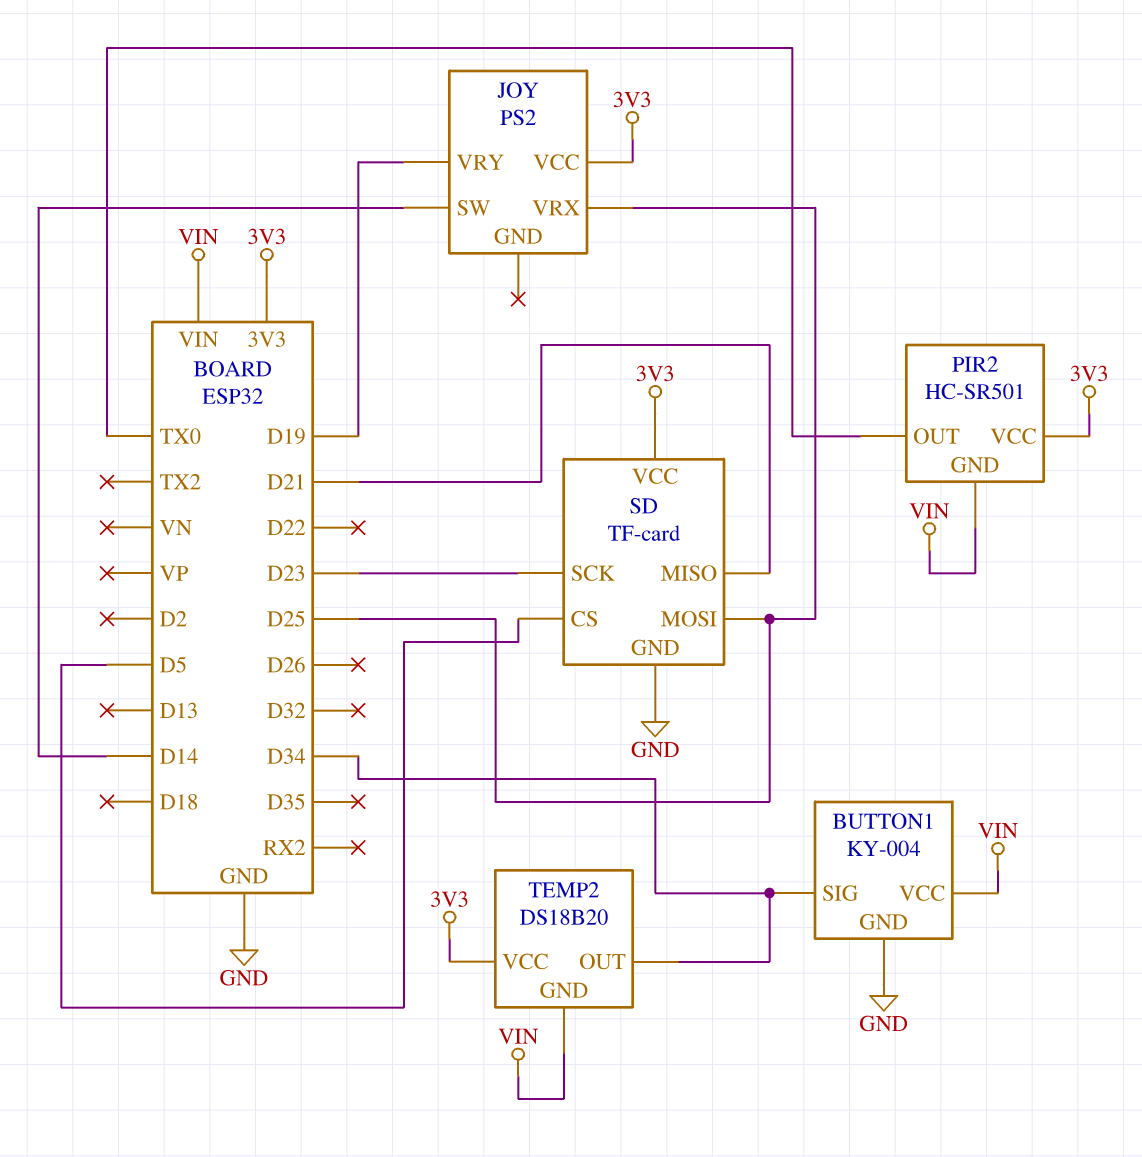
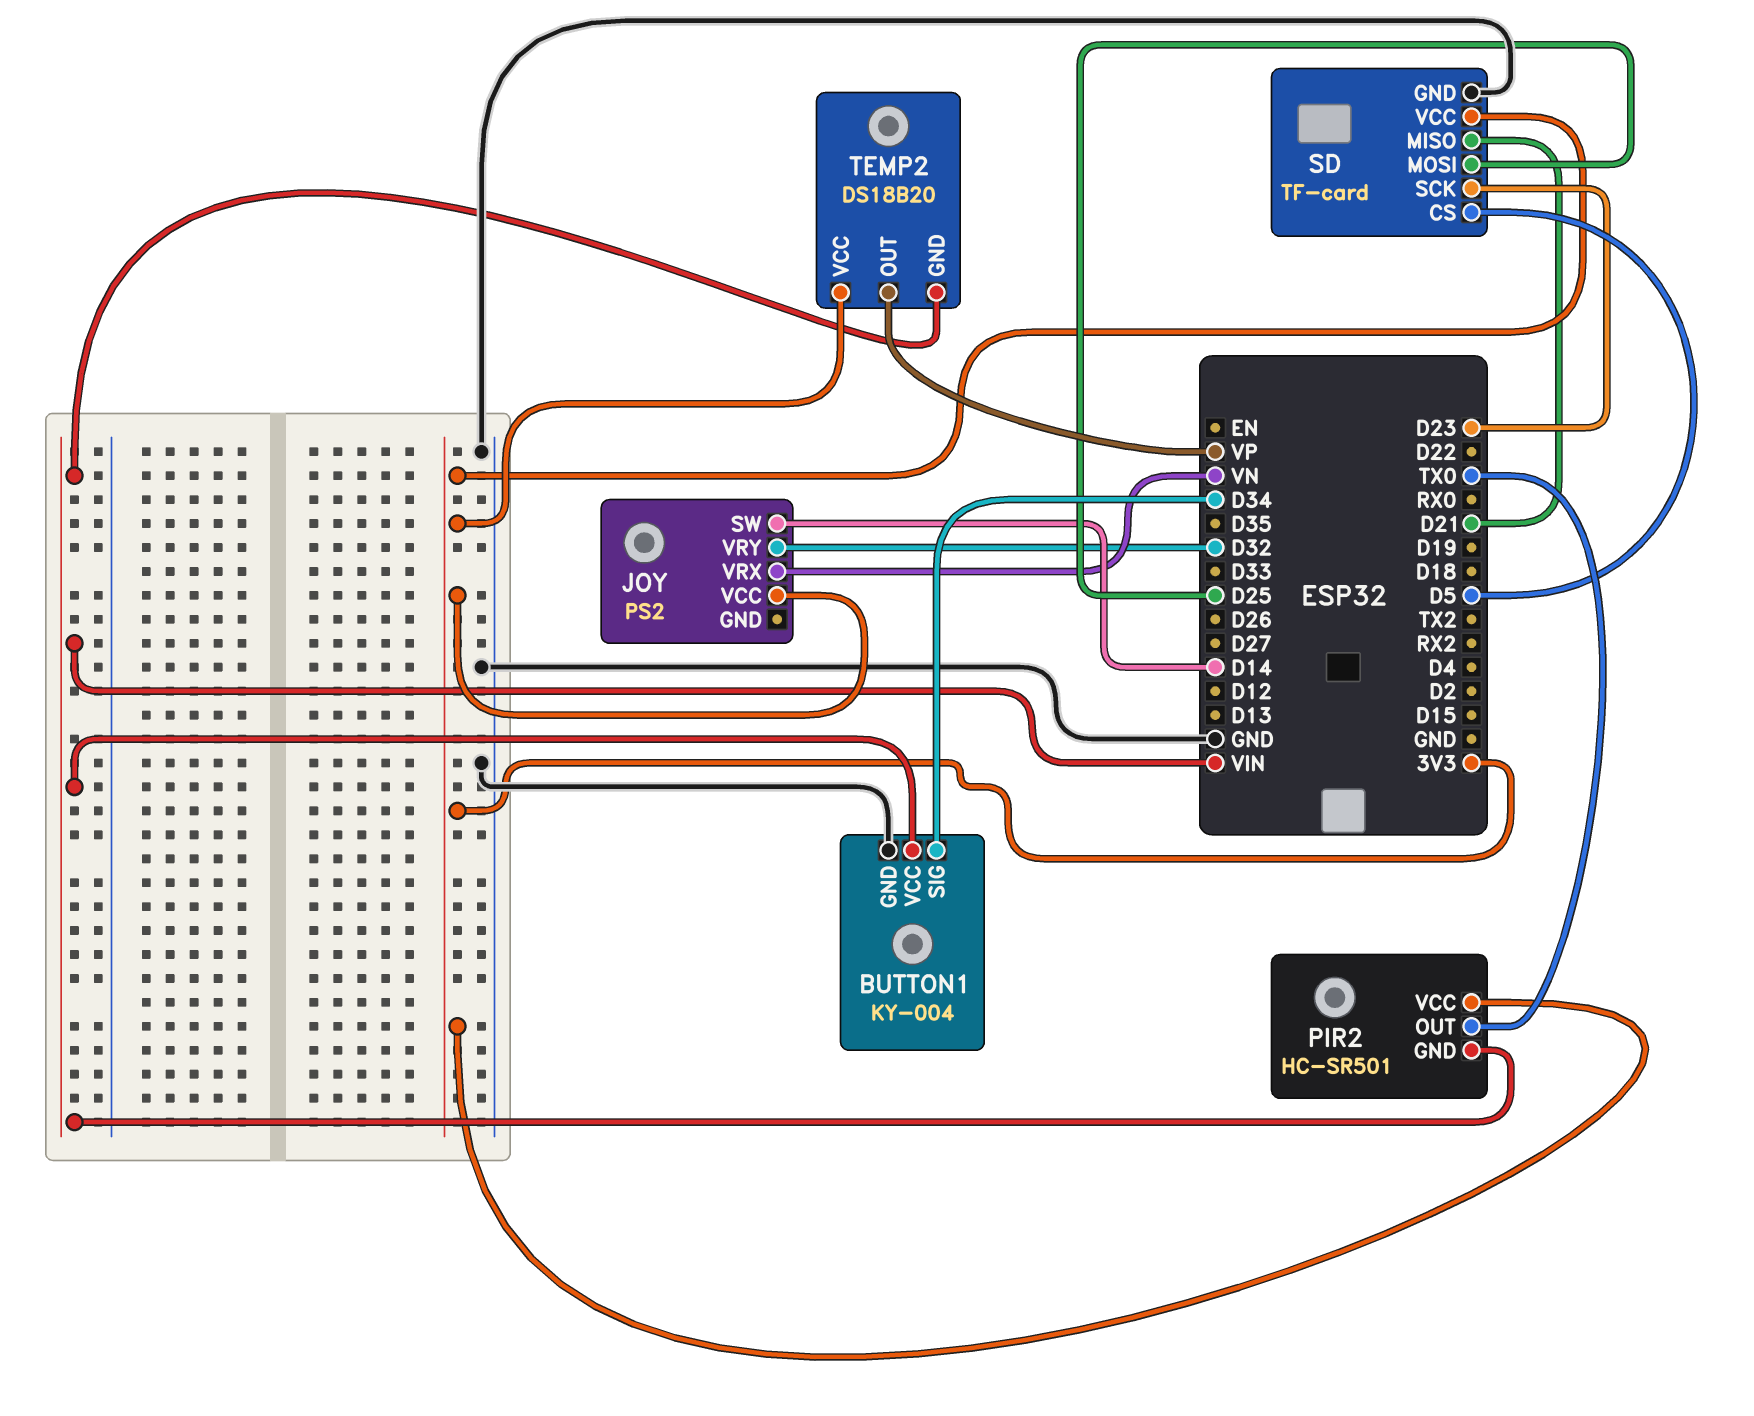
JOY pin VRX: D25 -> VN
JOY pin VRY: D19 -> D32
TEMP2 pin OUT: D34 -> VP

